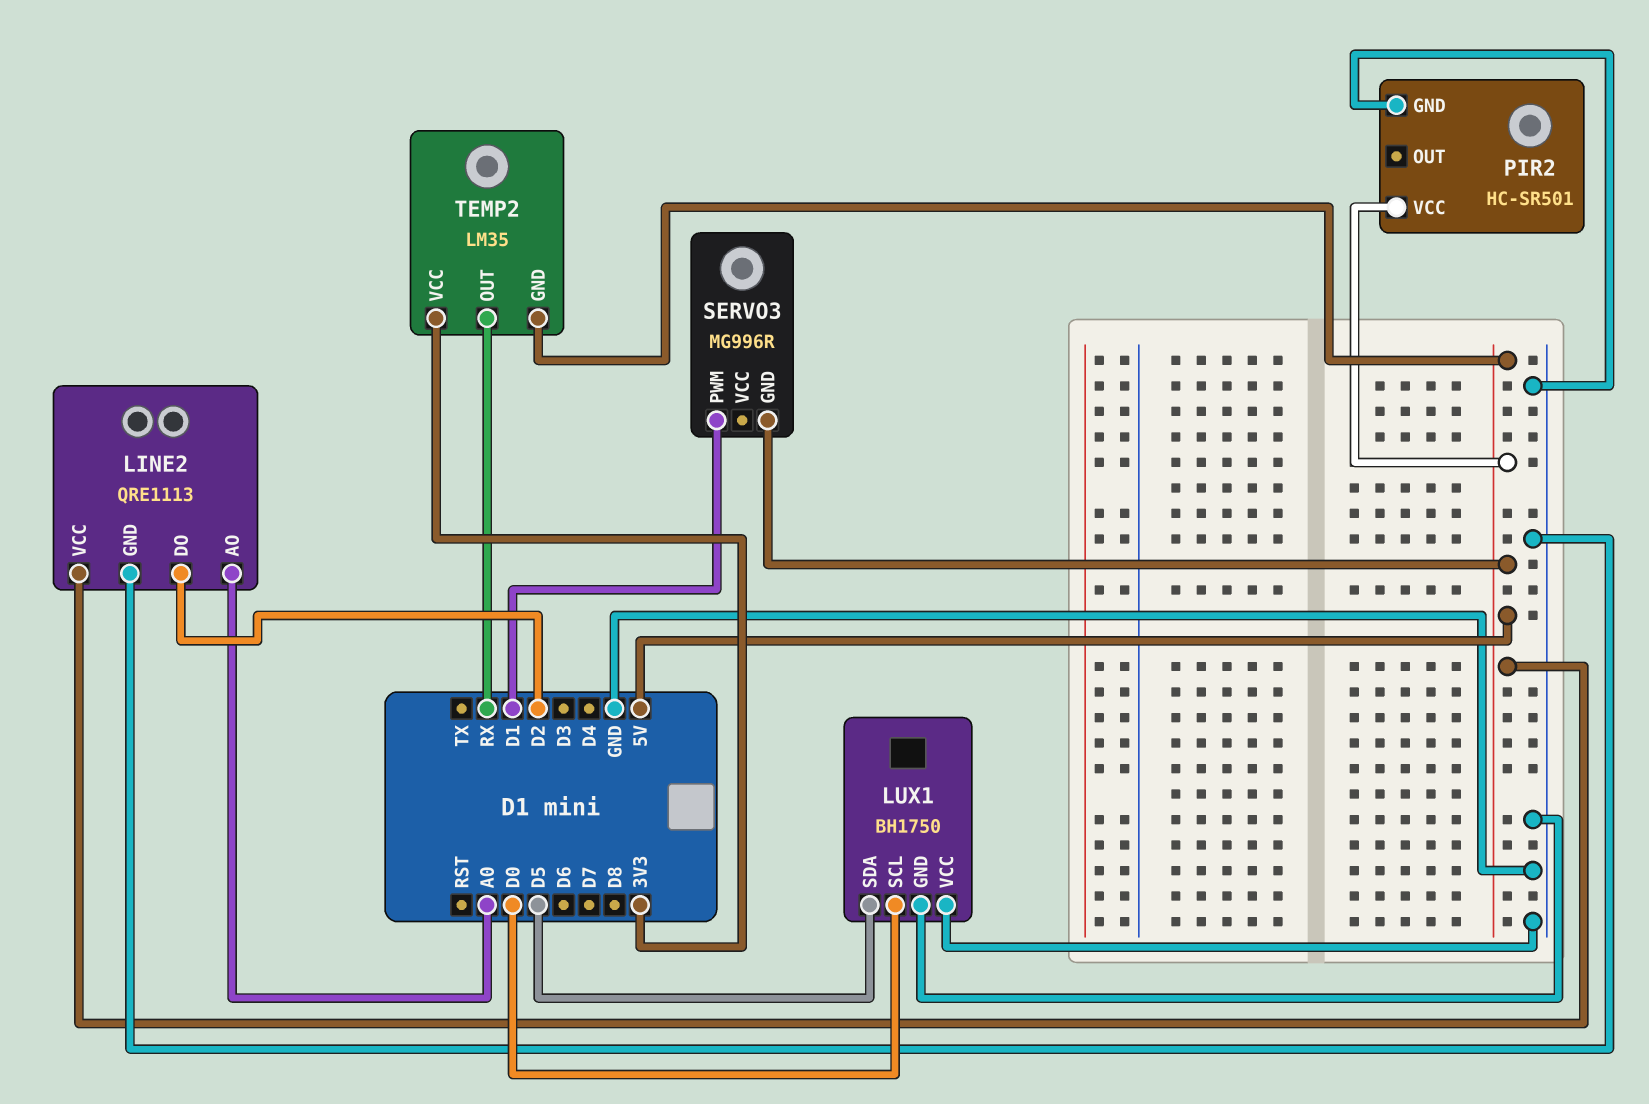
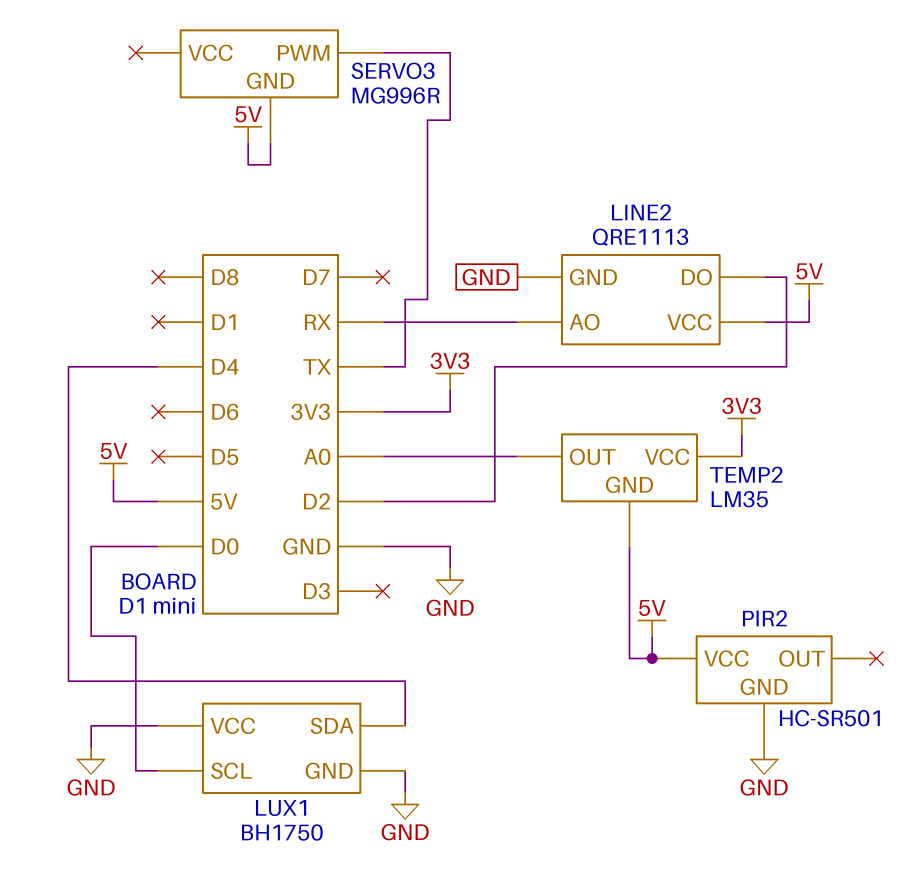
LINE2 pin AO: A0 -> RX
LUX1 pin SDA: D5 -> D4
SERVO3 pin PWM: D1 -> TX
TEMP2 pin OUT: RX -> A0

